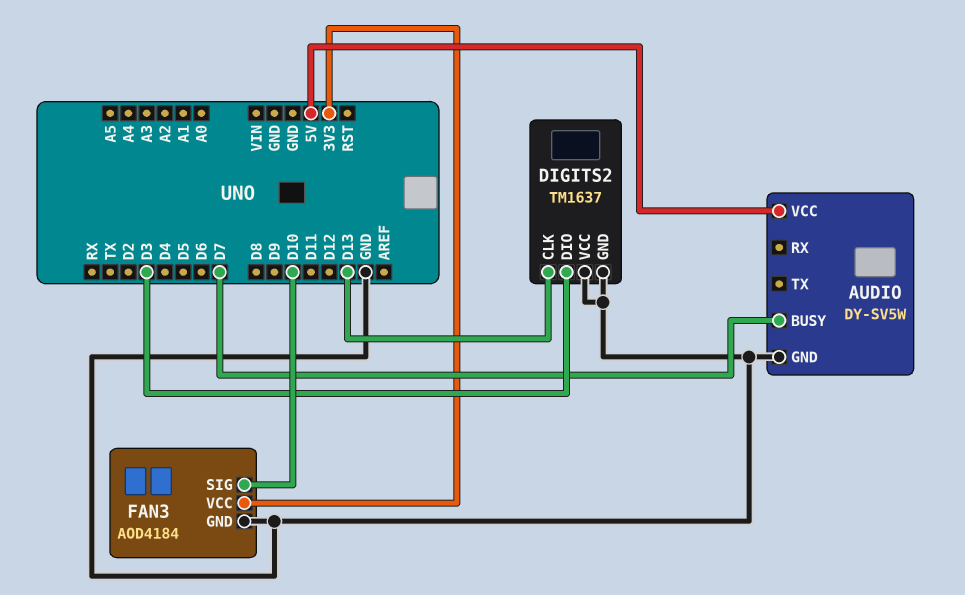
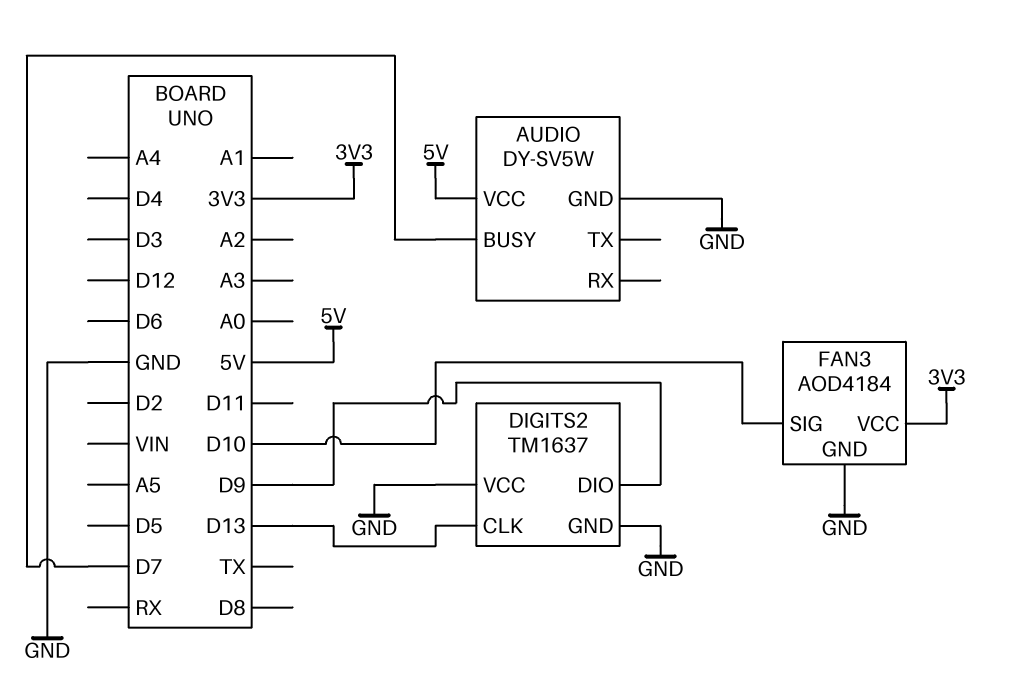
DIGITS2 pin DIO: D3 -> D9

